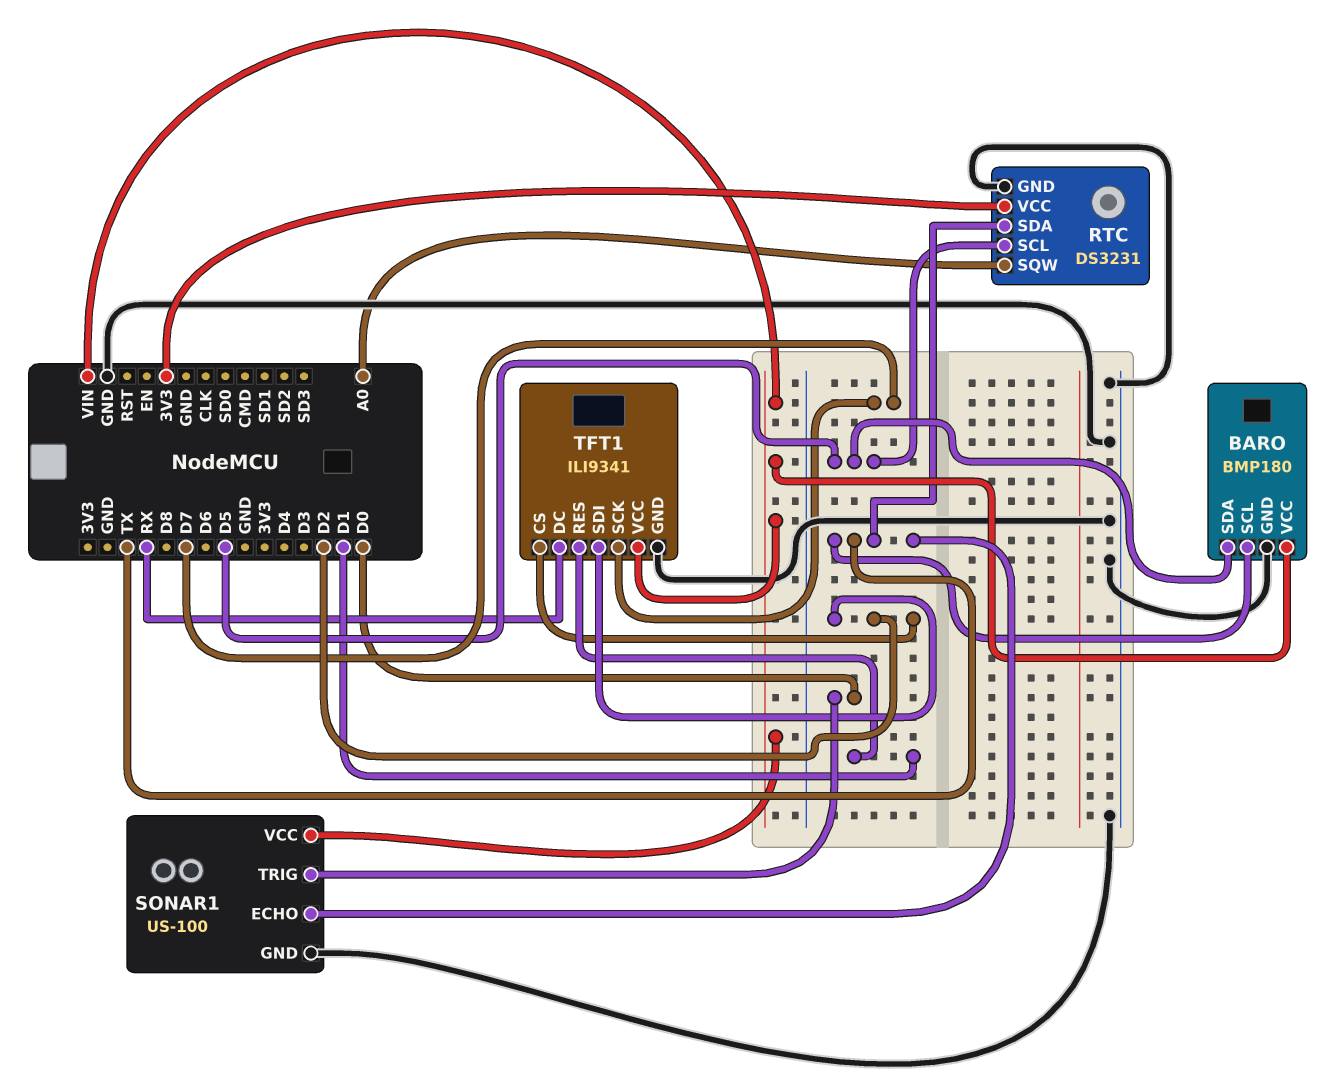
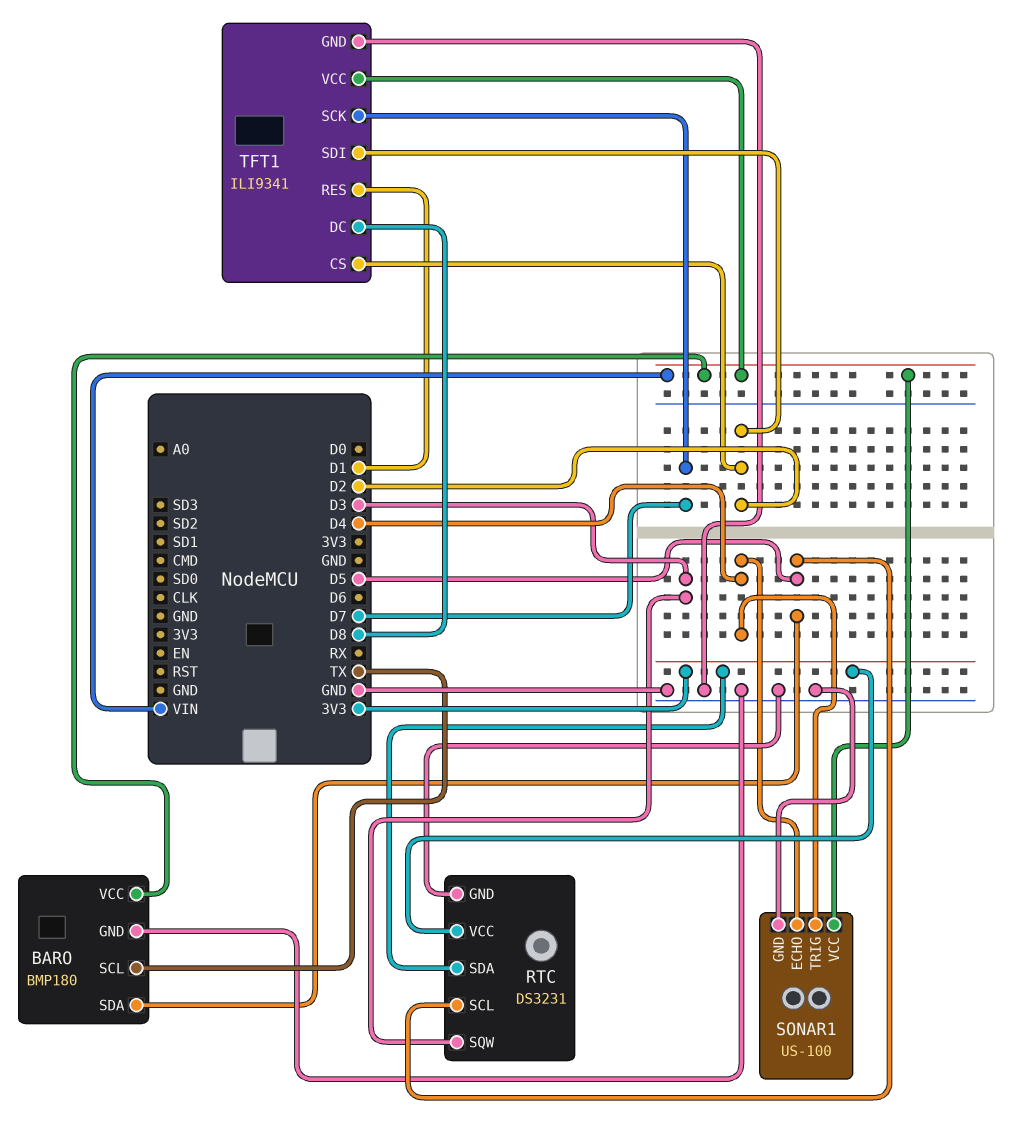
RTC pin SDA: TX -> 3V3
RTC pin SQW: A0 -> D3
SONAR1 pin ECHO: TX -> D4
SONAR1 pin TRIG: D0 -> D4
TFT1 pin DC: RX -> D8

